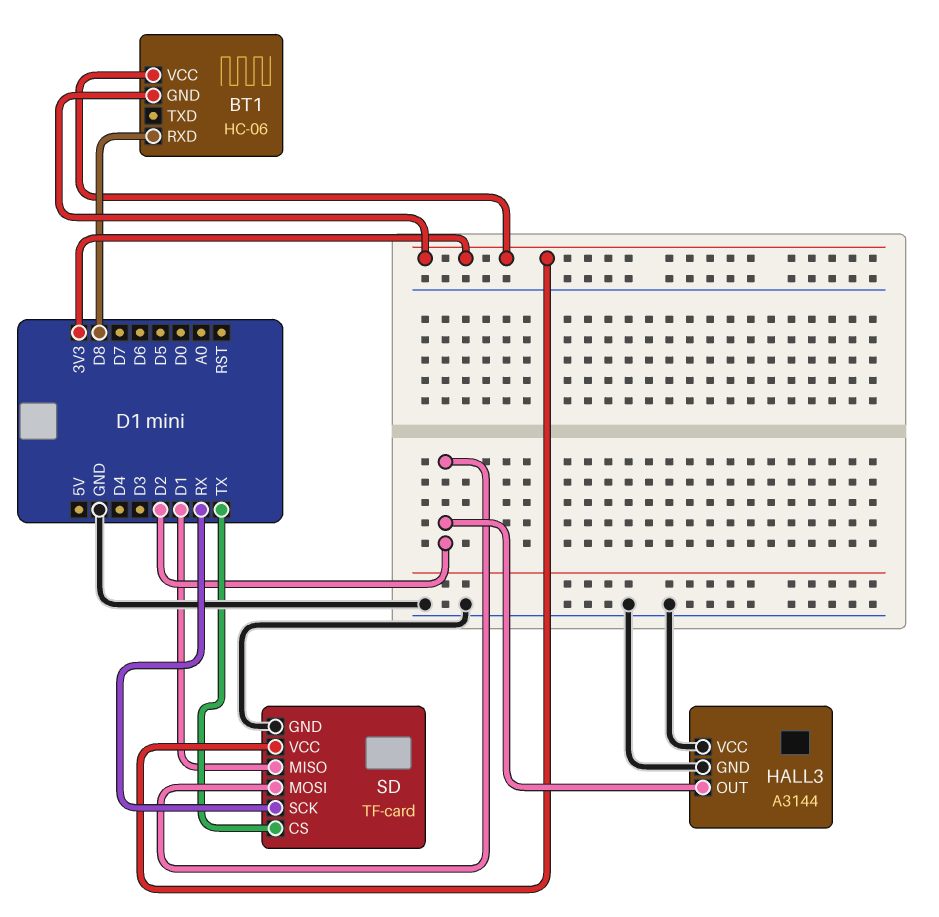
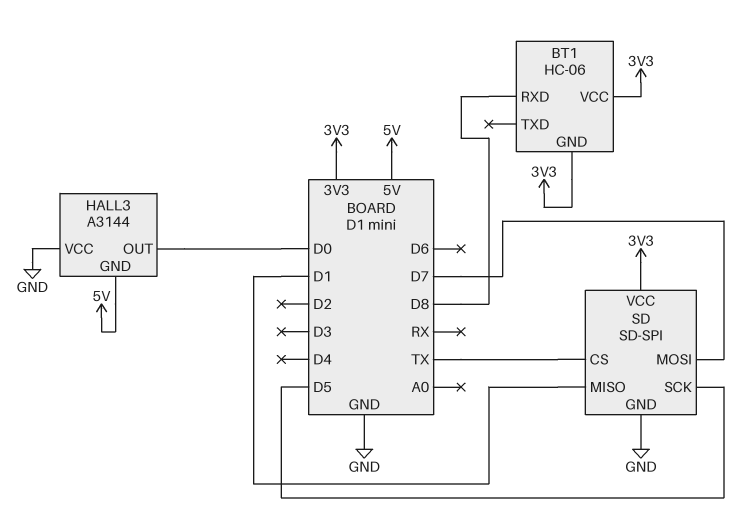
HALL3 pin GND: GND -> 5V
HALL3 pin OUT: D2 -> D0
SD: TF-card -> SD-SPI
SD pin MOSI: D2 -> D7
SD pin SCK: RX -> D5

